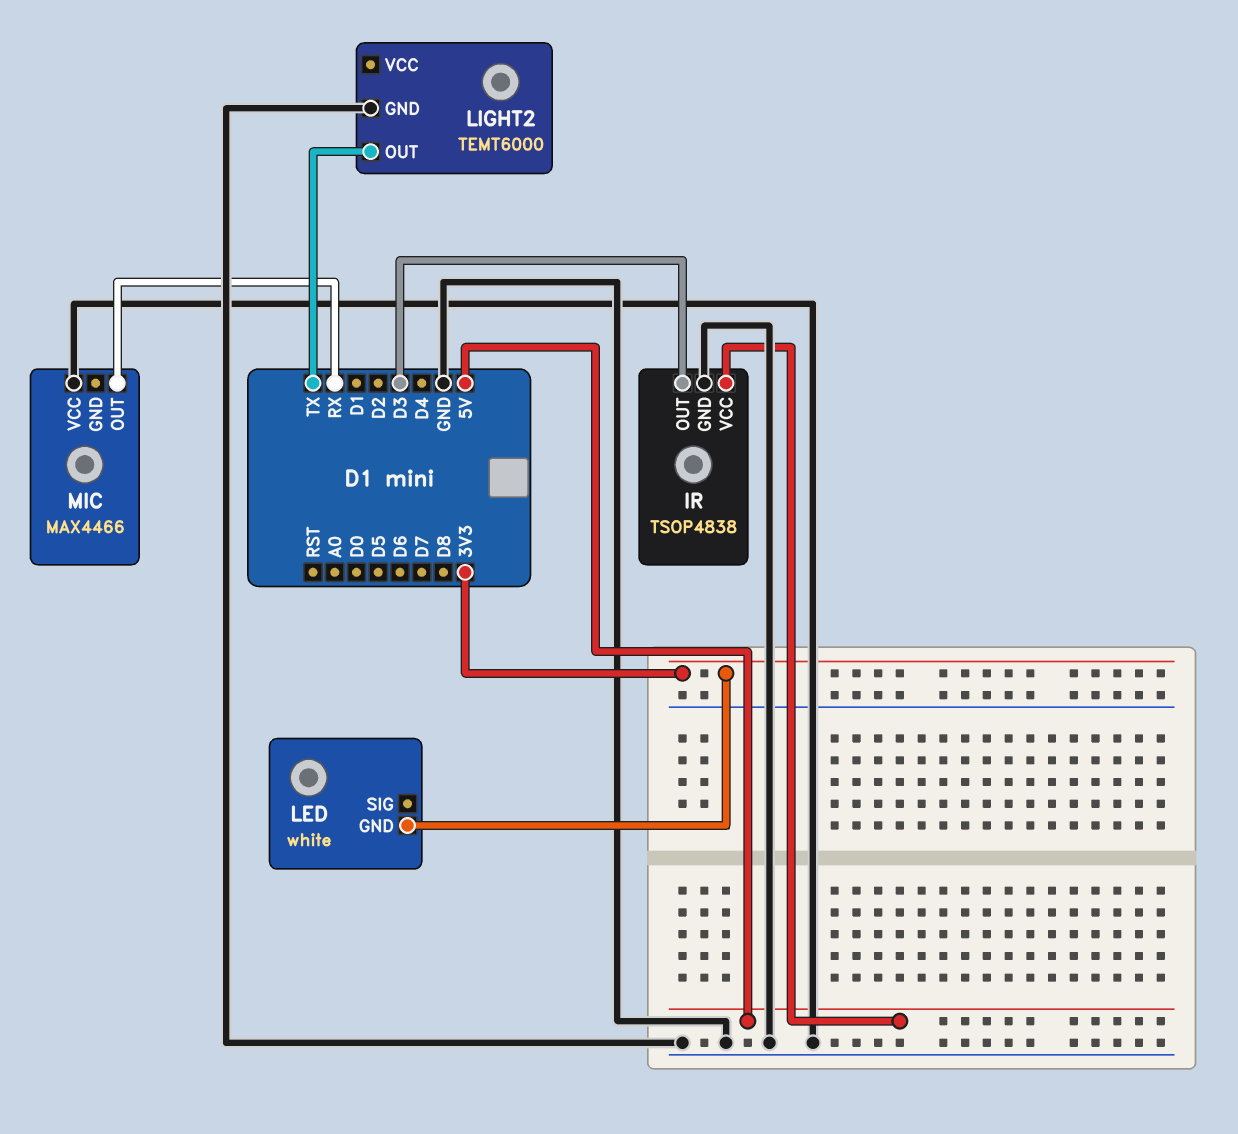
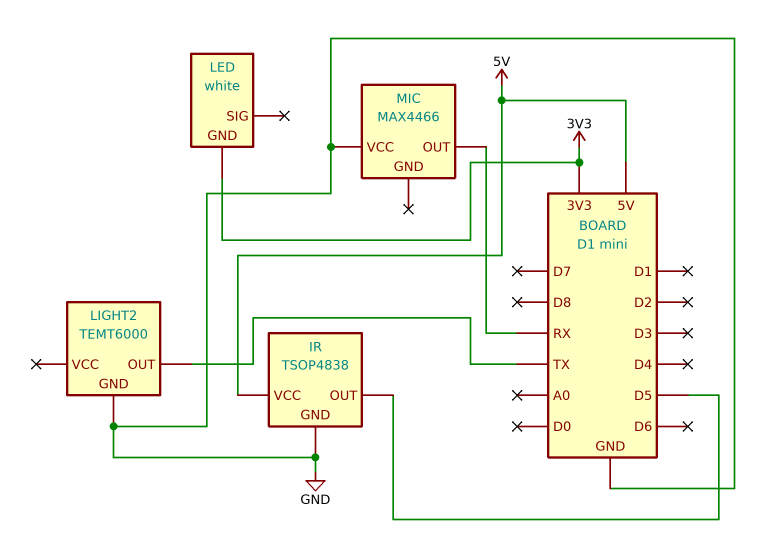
IR pin OUT: D3 -> D5

